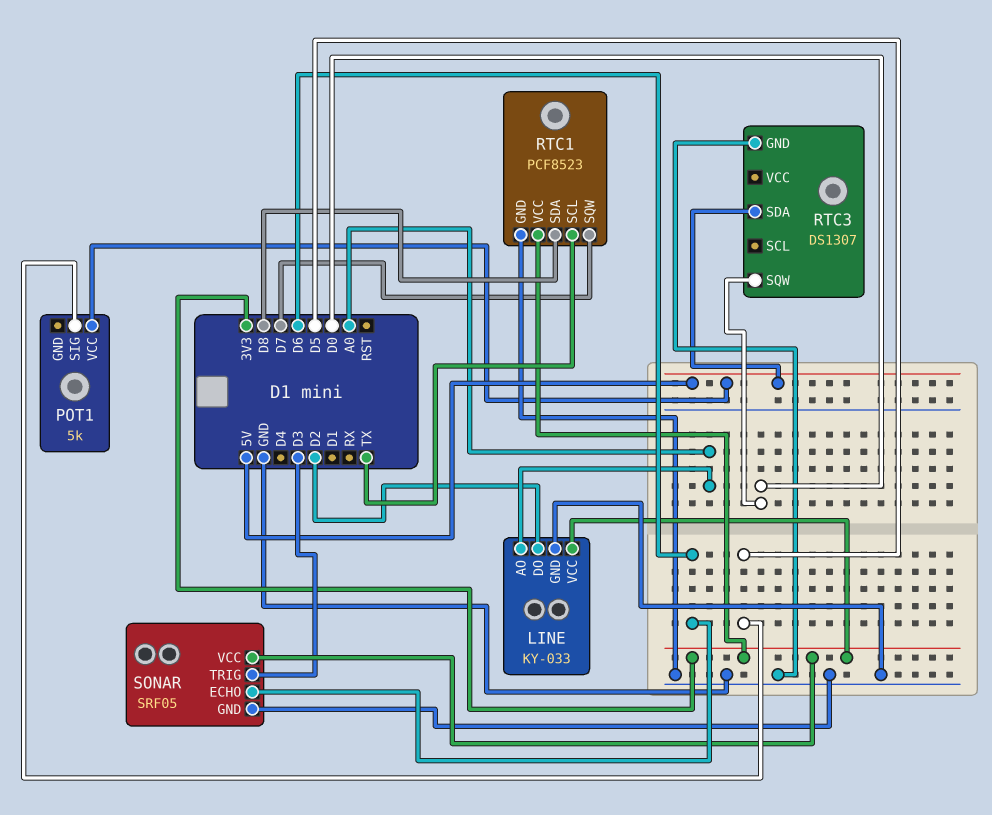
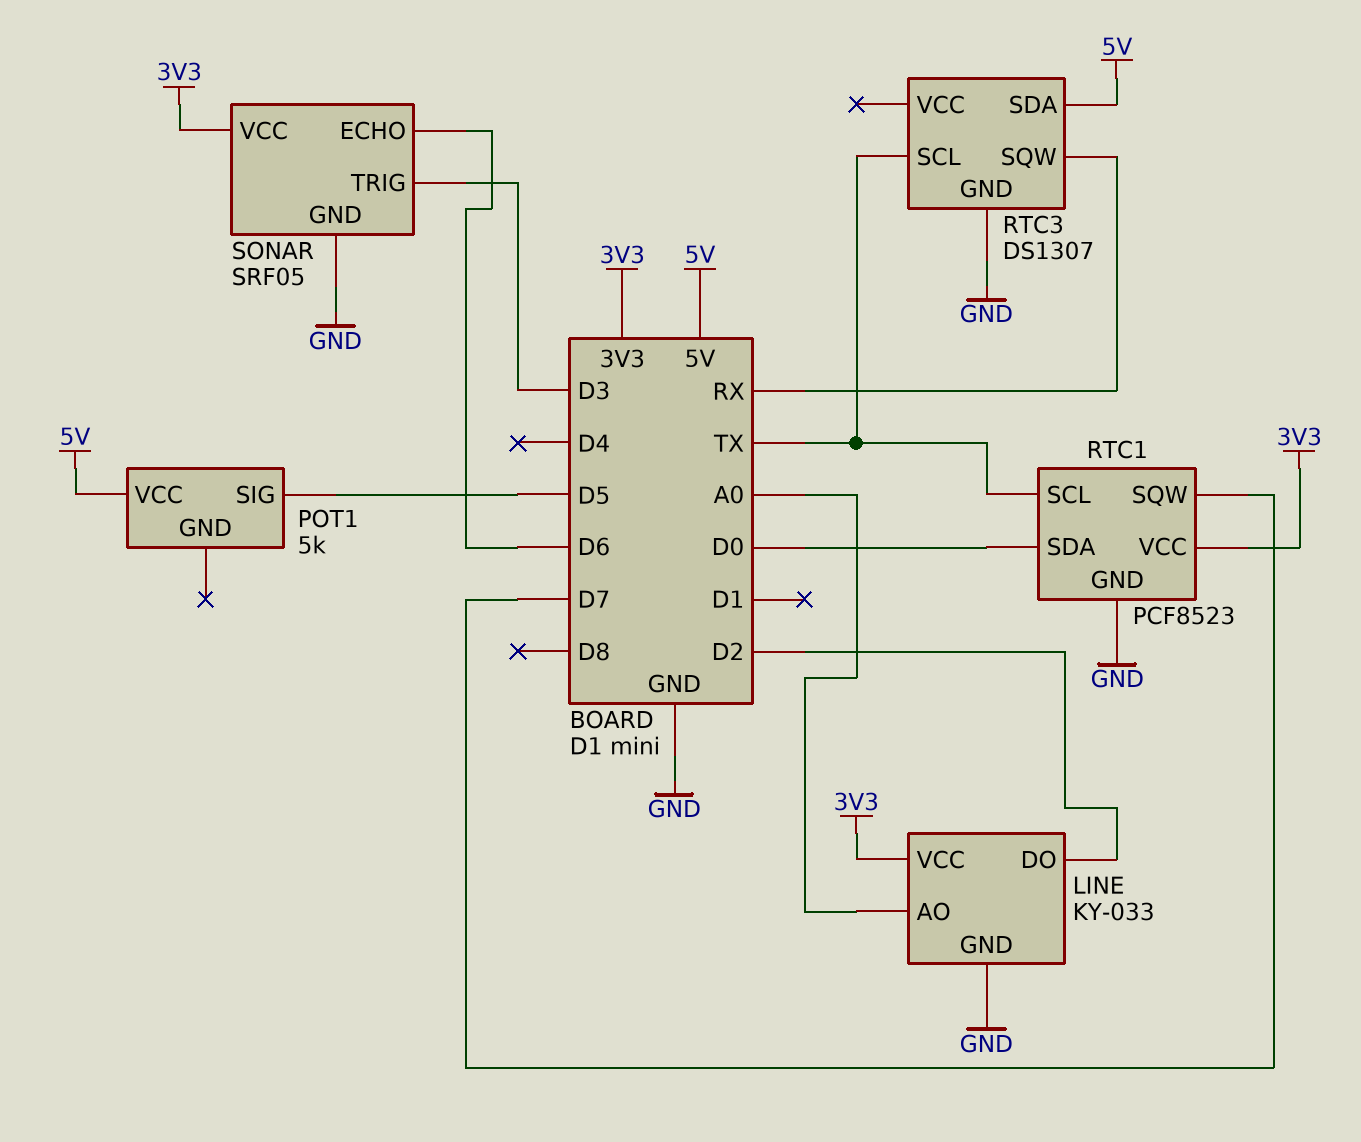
RTC1 pin SDA: D8 -> D0
RTC3 pin SCL: none -> TX
RTC3 pin SQW: D0 -> RX

